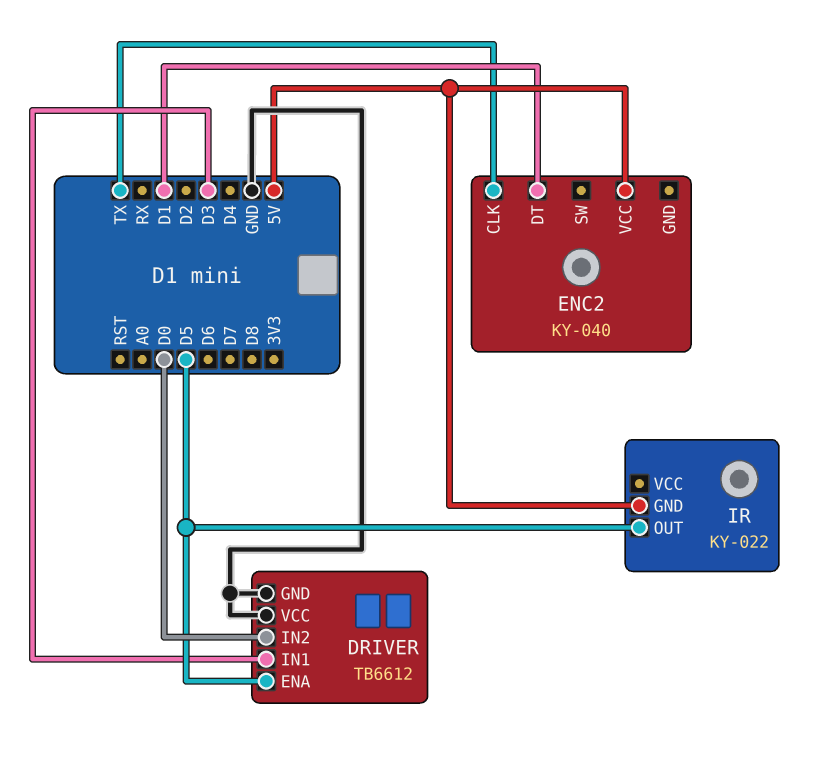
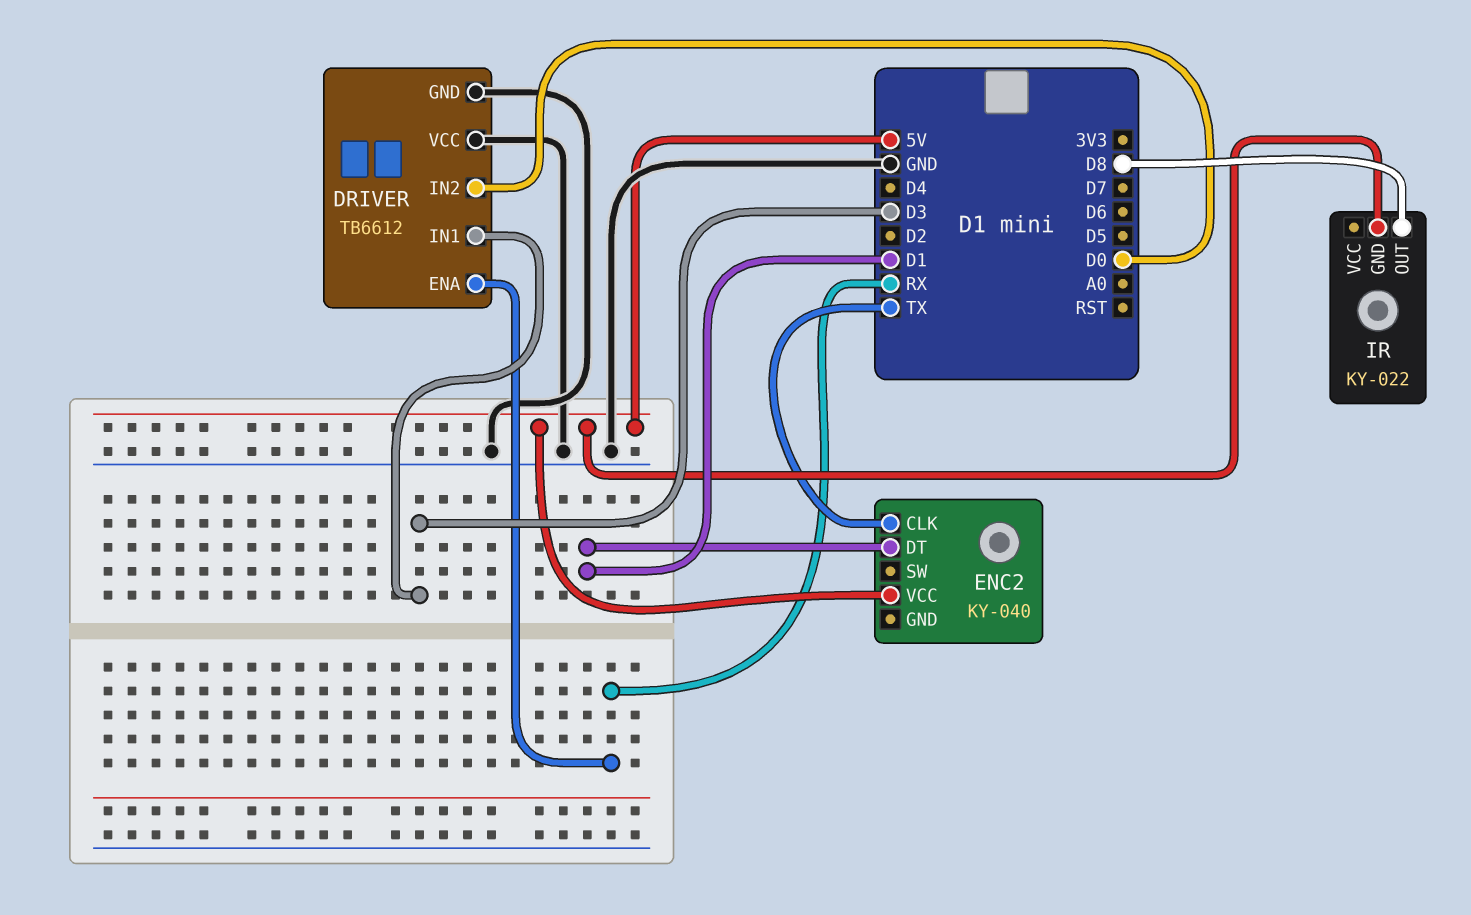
DRIVER pin ENA: D5 -> RX
IR pin OUT: D5 -> D8

